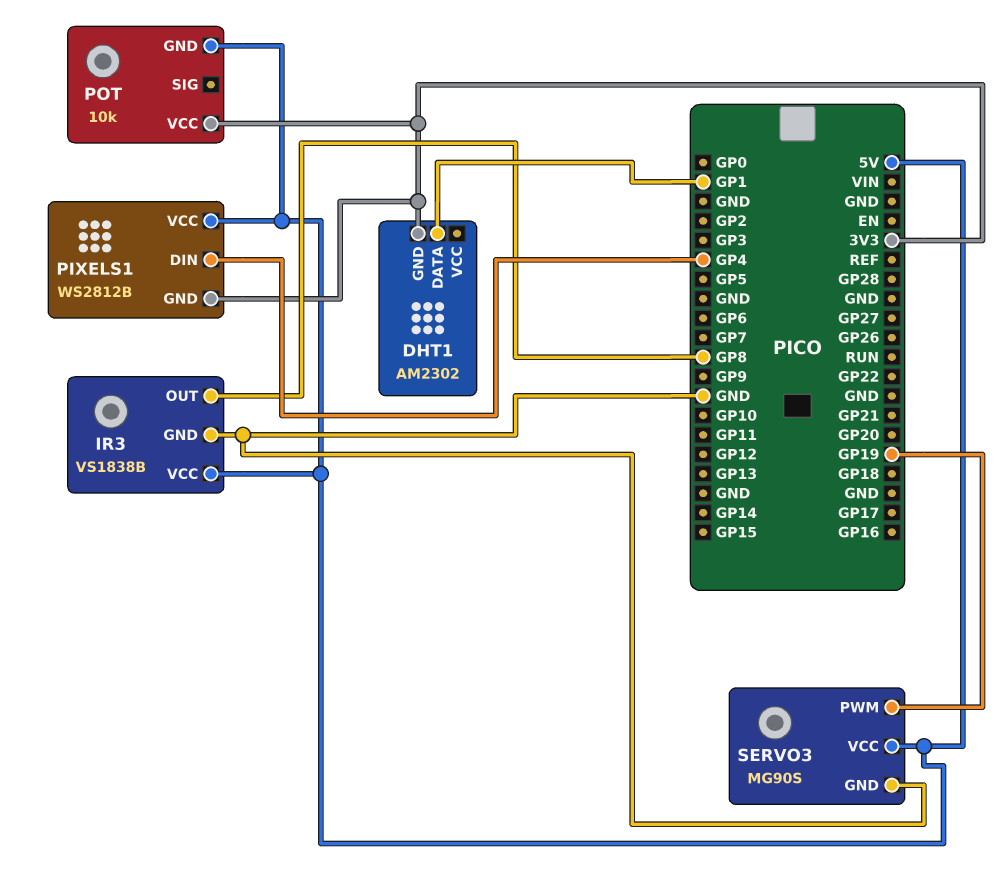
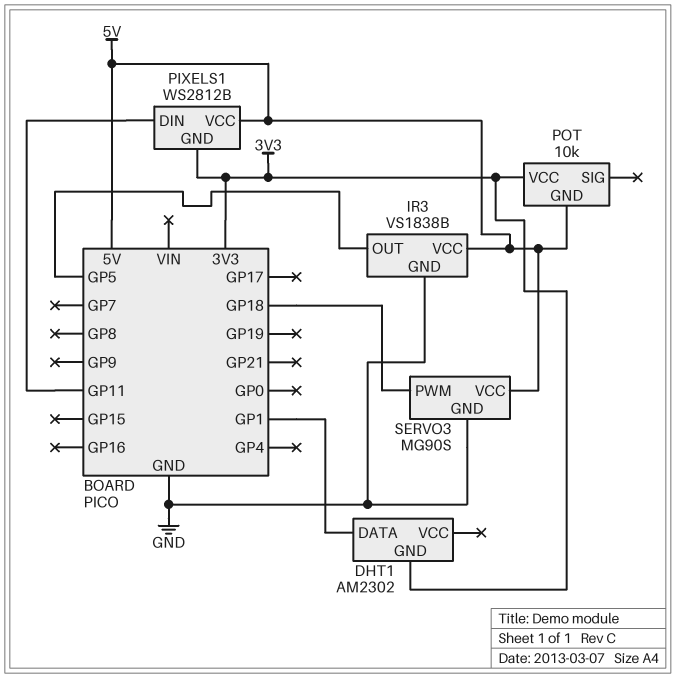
IR3 pin OUT: GP8 -> GP5
PIXELS1 pin DIN: GP4 -> GP11
SERVO3 pin PWM: GP19 -> GP18

